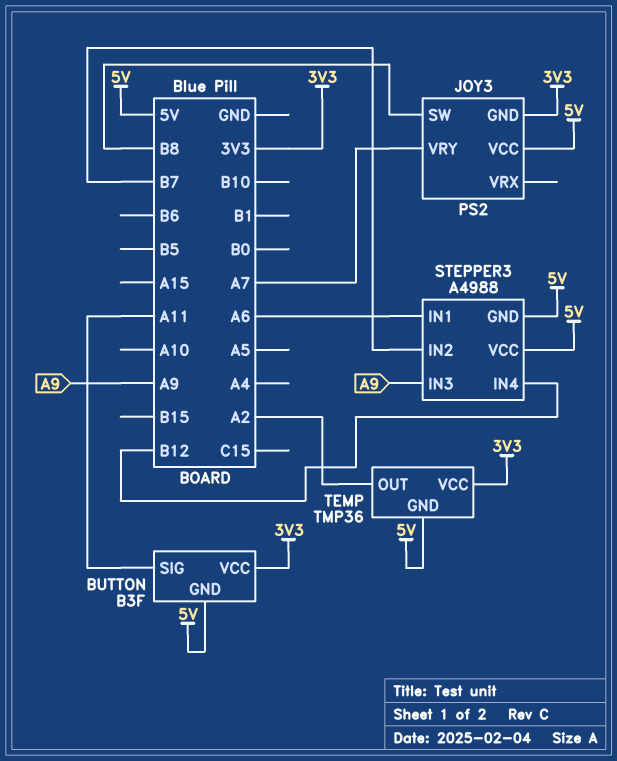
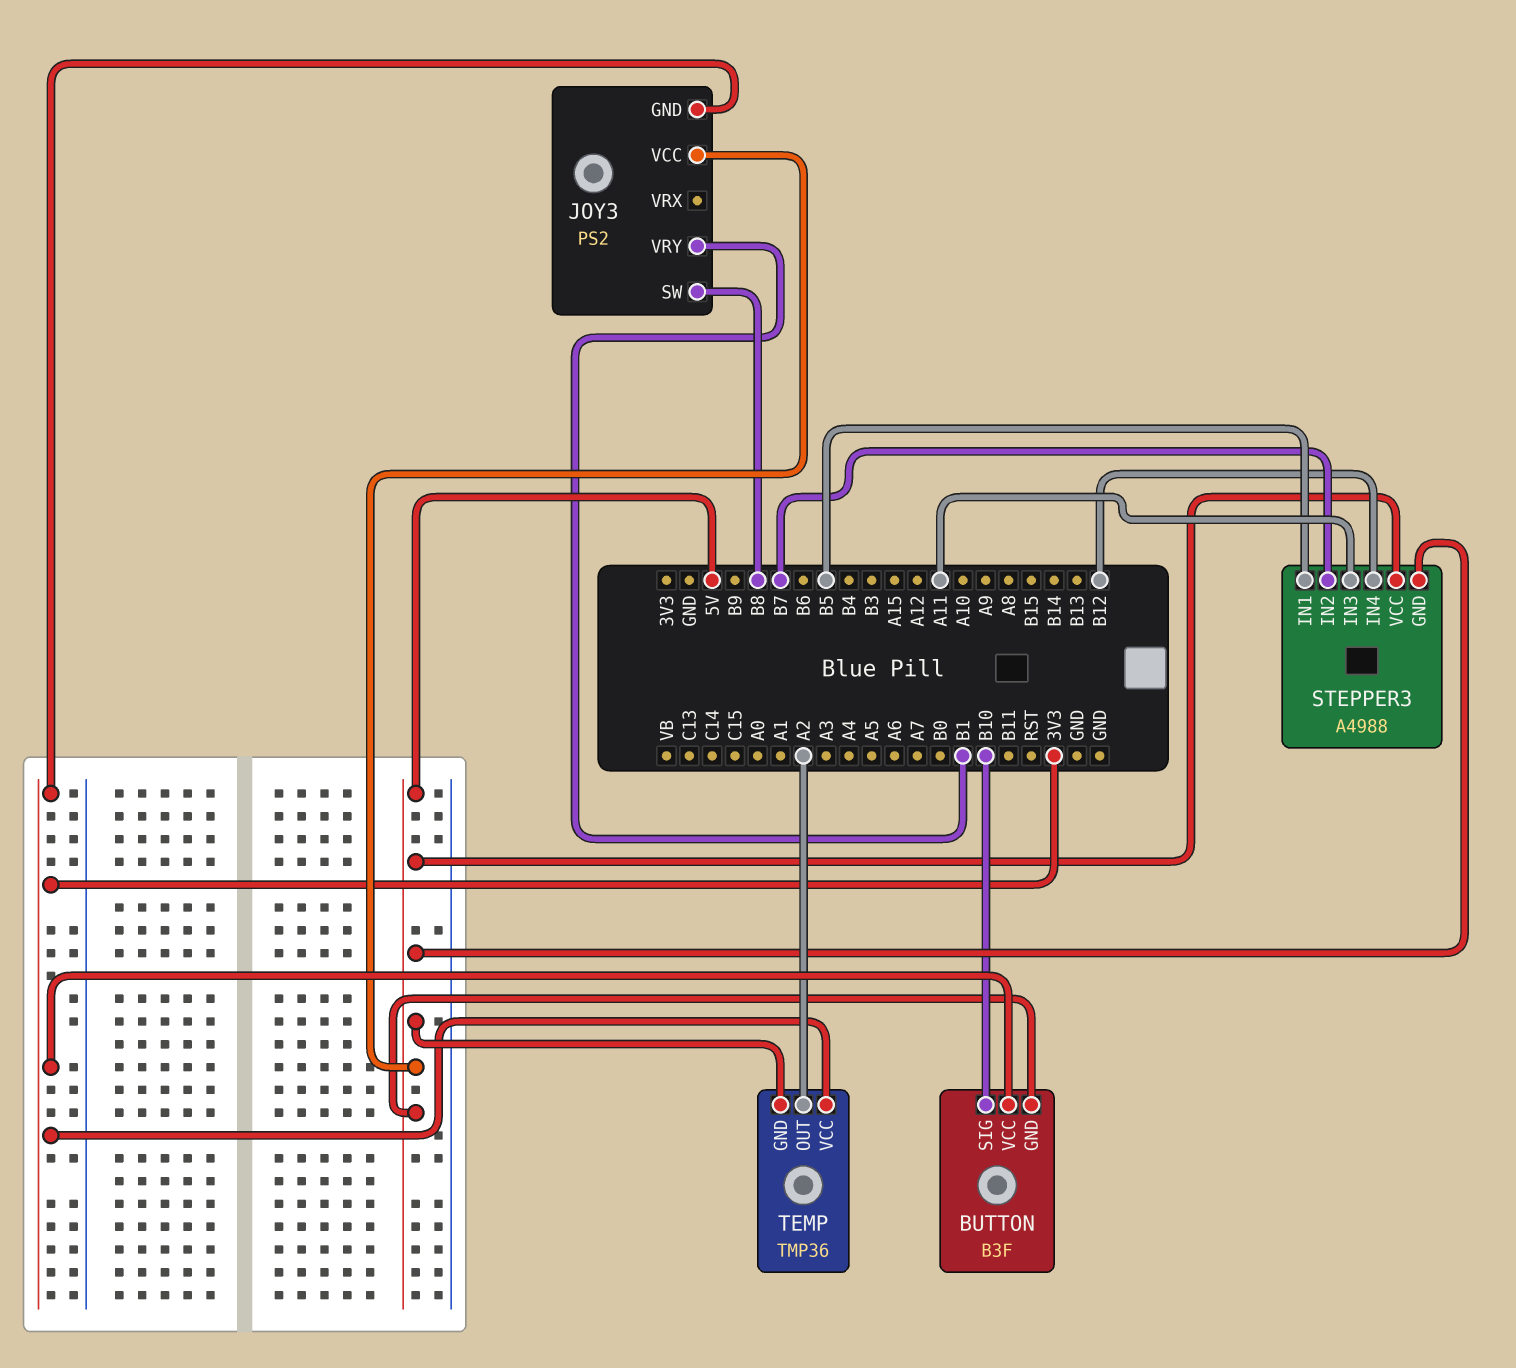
BUTTON pin SIG: A11 -> B10
JOY3 pin VRY: A7 -> B1
STEPPER3 pin IN1: A6 -> B5
STEPPER3 pin IN3: A9 -> A11

